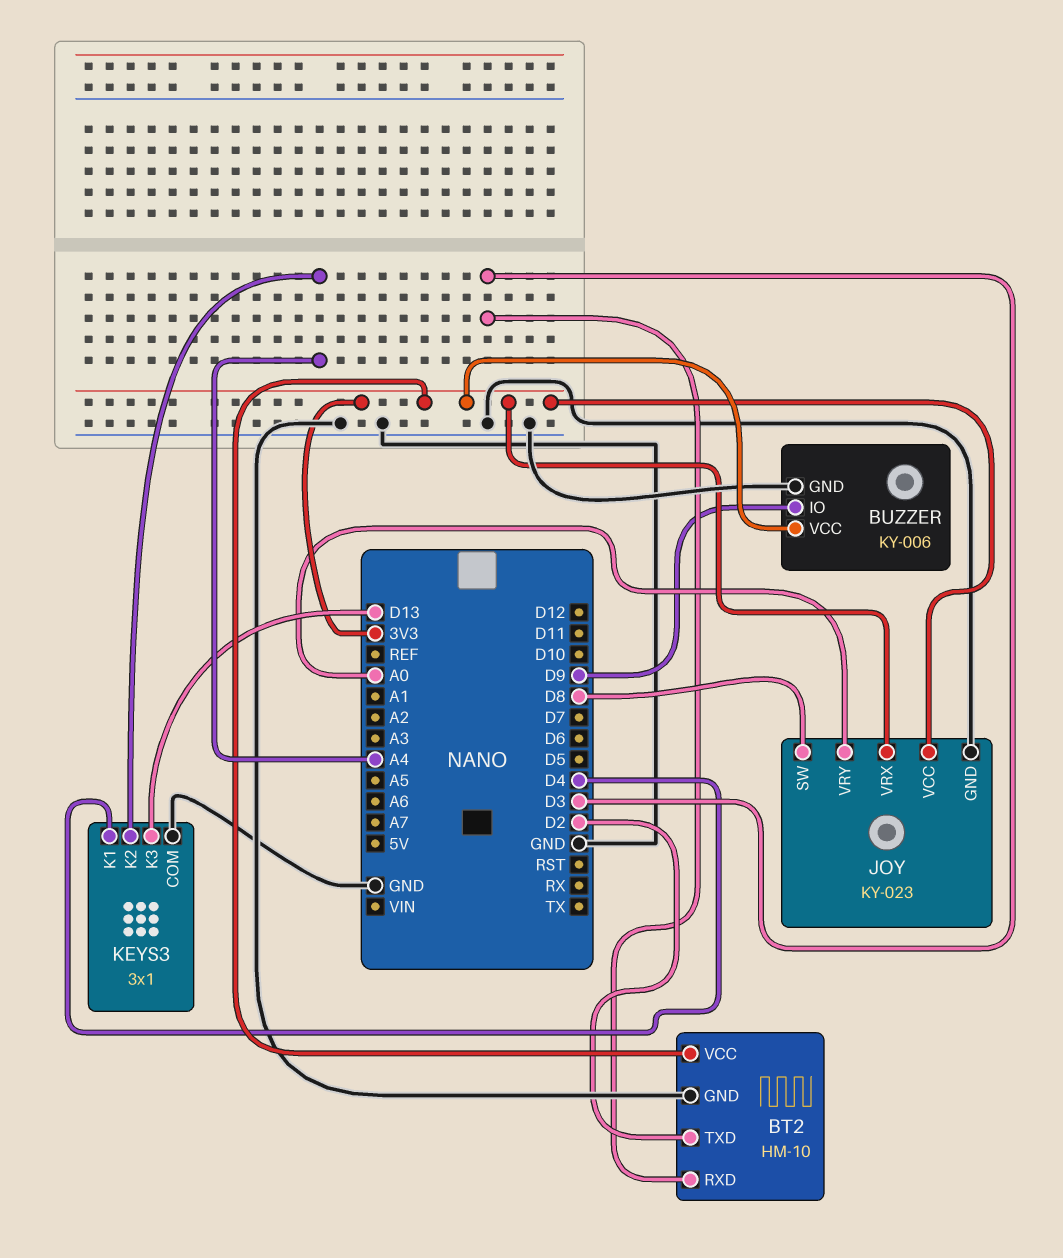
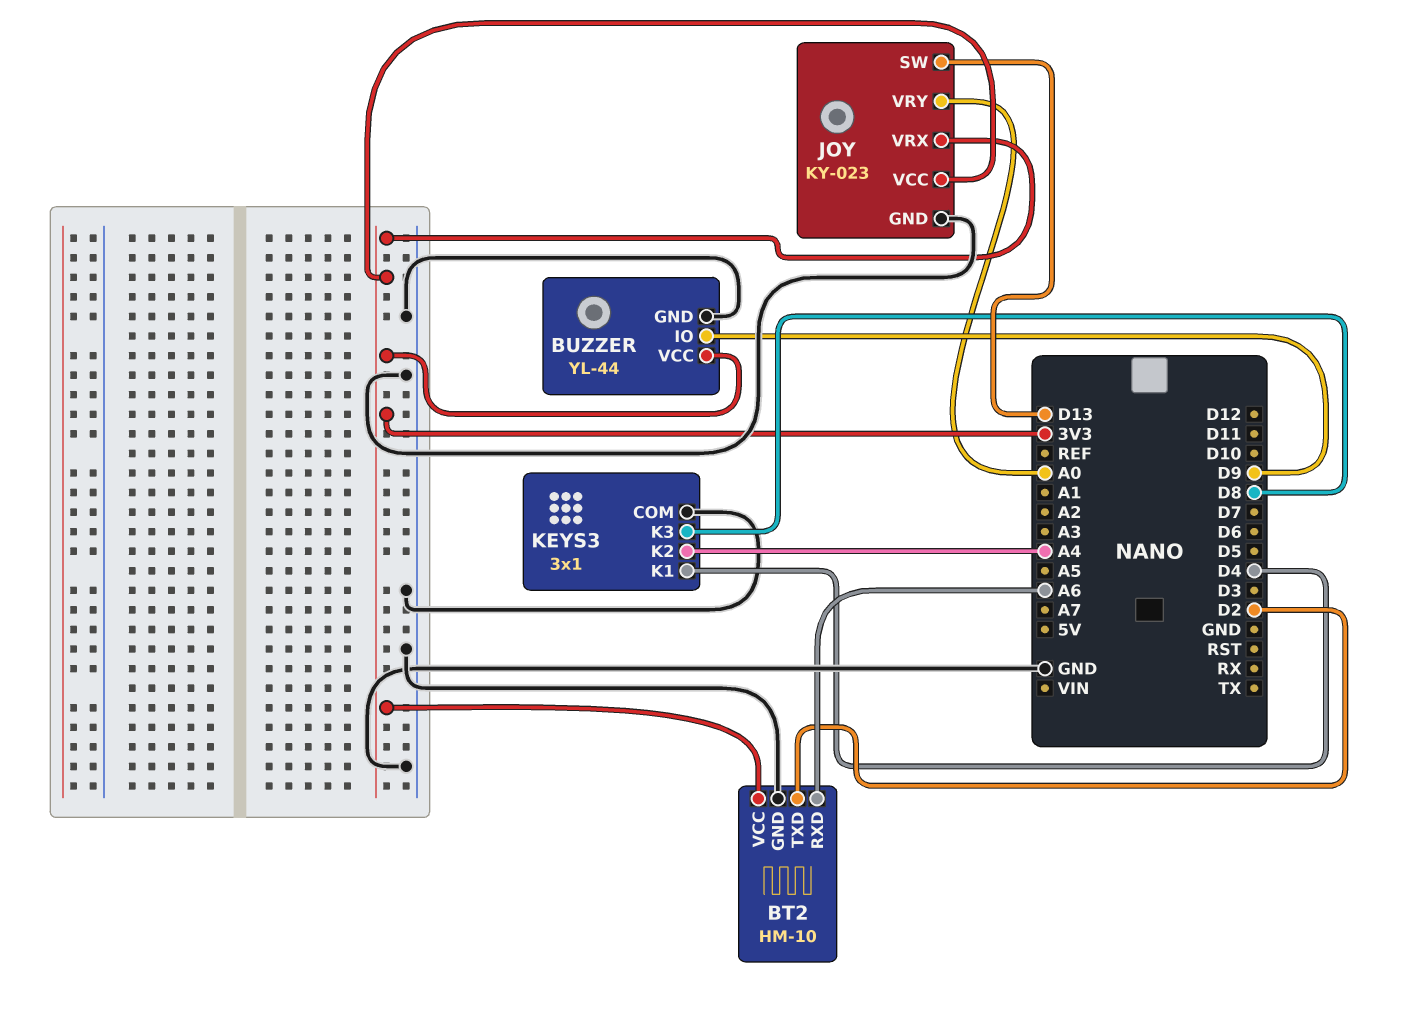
BT2 pin RXD: D3 -> A6
BUZZER: KY-006 -> YL-44
JOY pin SW: D8 -> D13
KEYS3 pin K3: D13 -> D8

